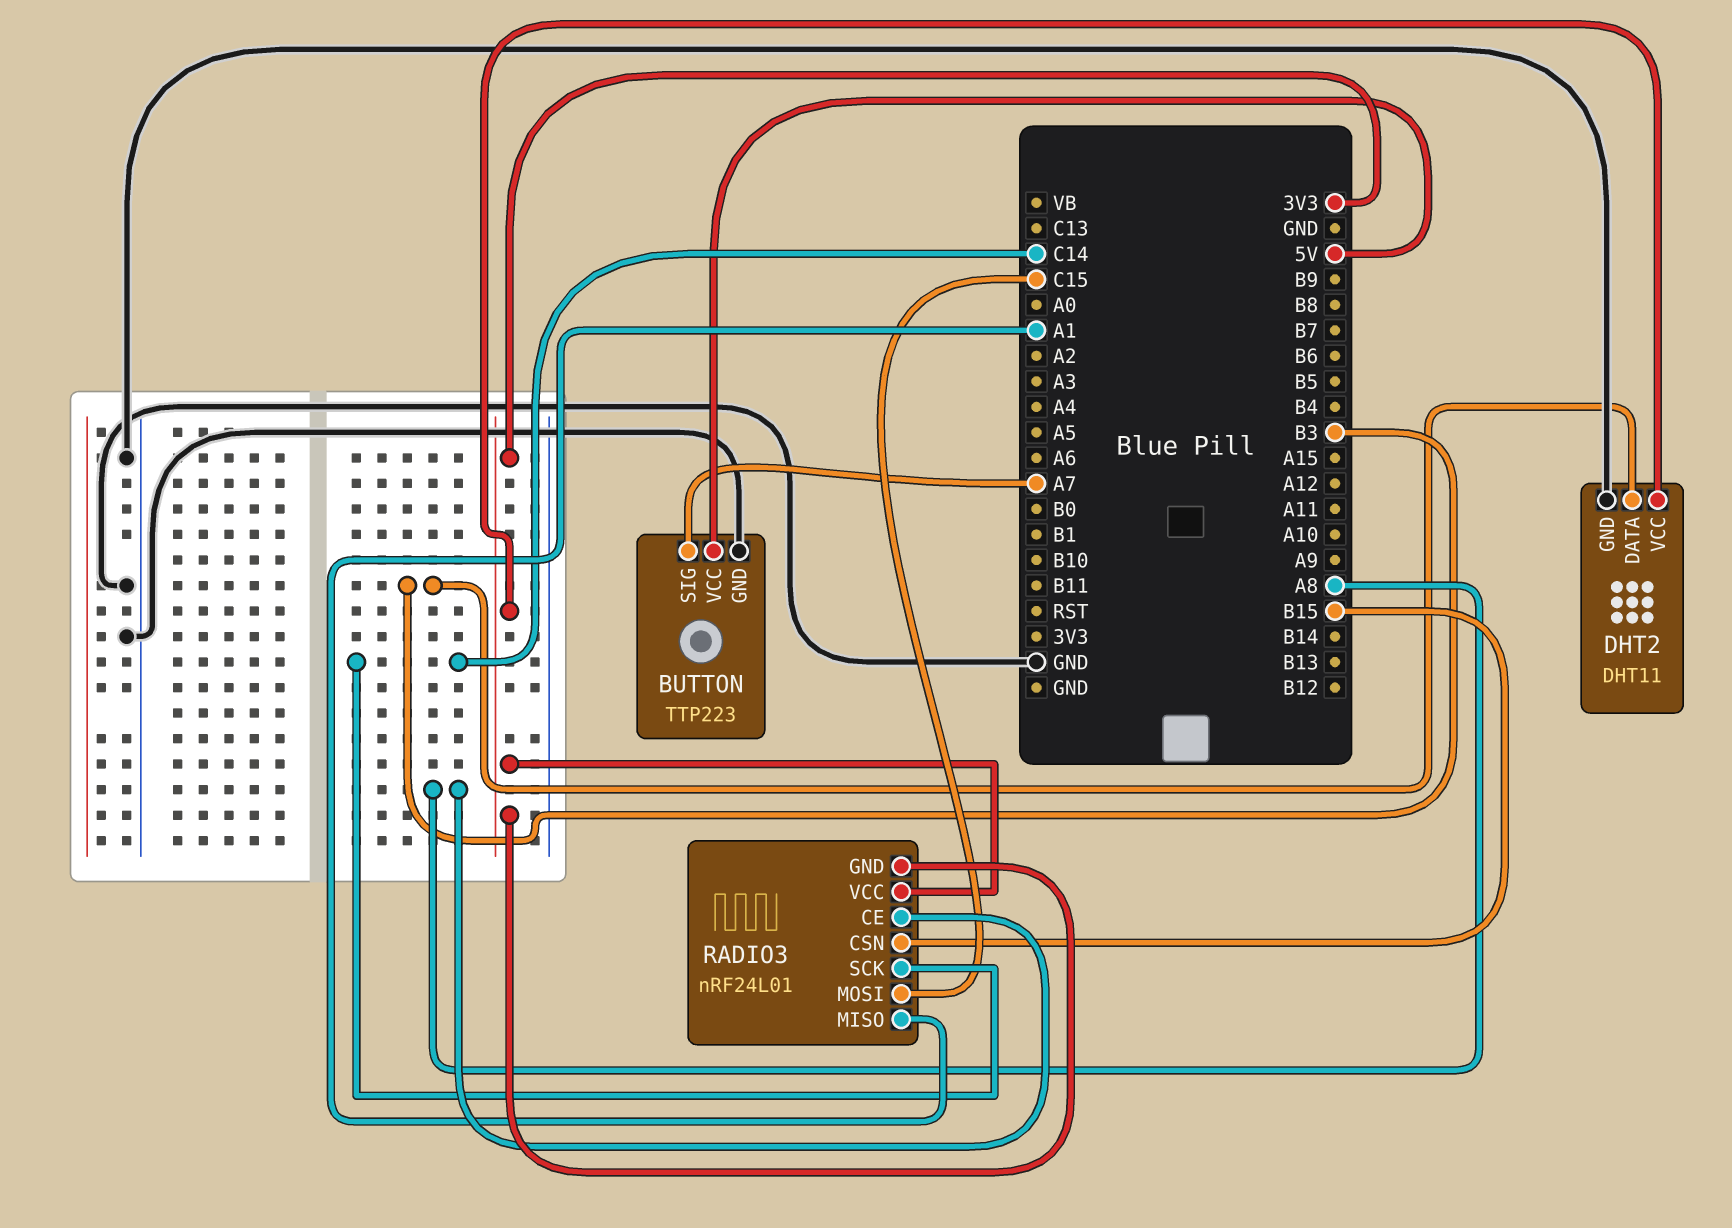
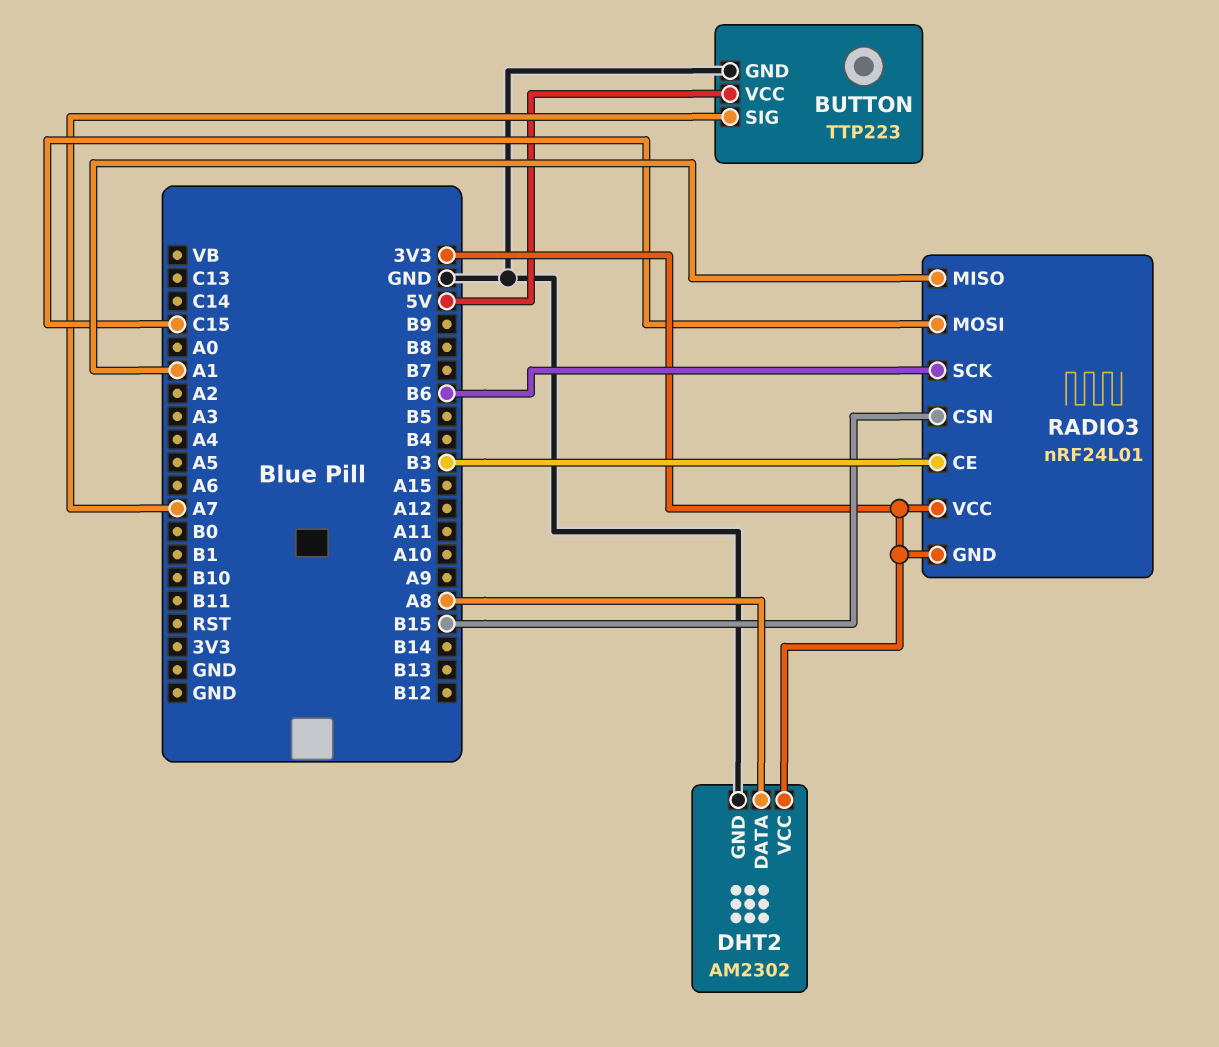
DHT2: DHT11 -> AM2302
DHT2 pin DATA: B3 -> A8
RADIO3 pin CE: A8 -> B3
RADIO3 pin SCK: C14 -> B6

